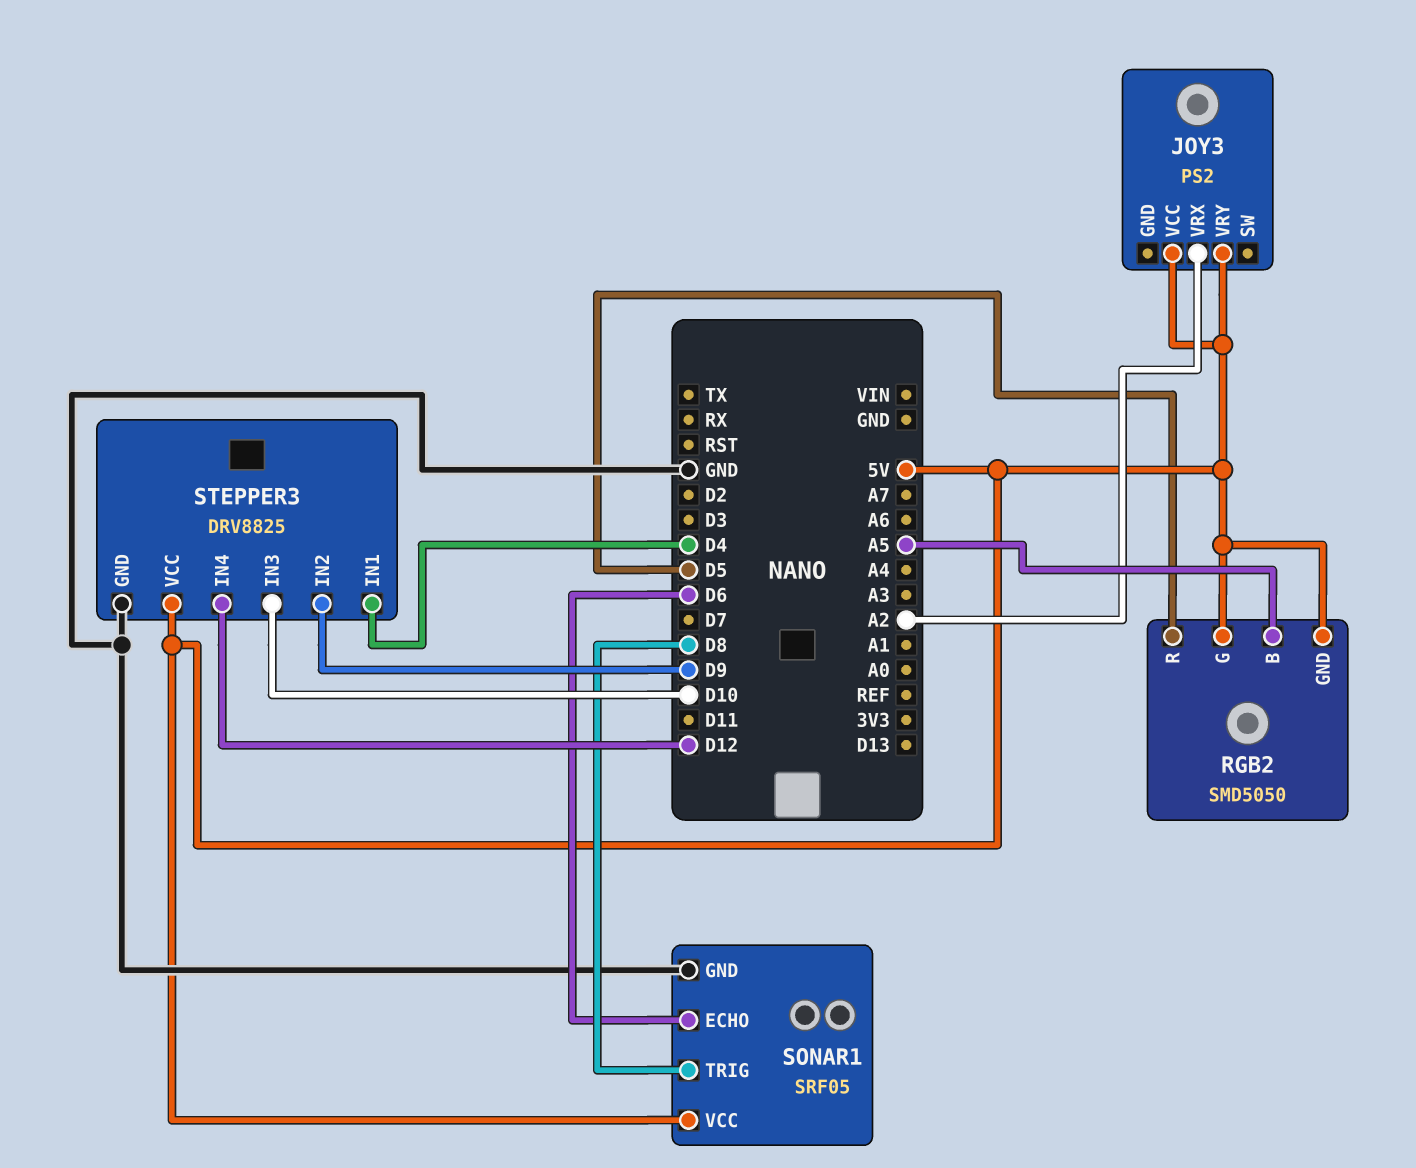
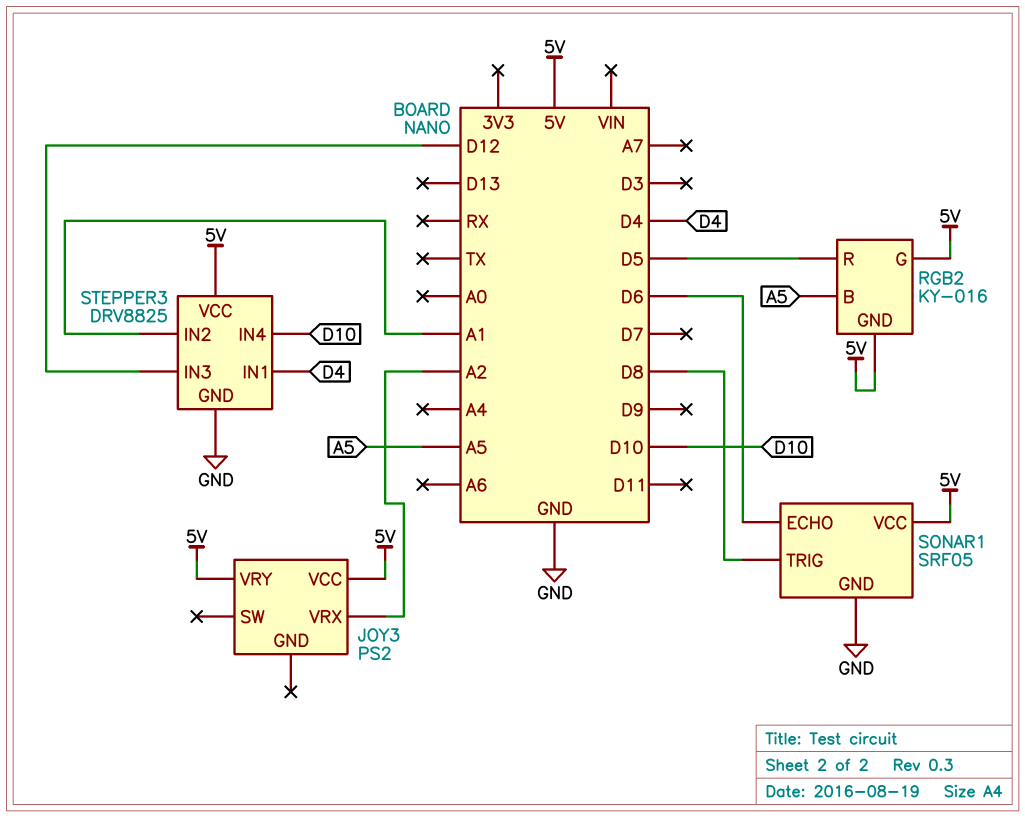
RGB2: SMD5050 -> KY-016
STEPPER3 pin IN2: D9 -> A1
STEPPER3 pin IN3: D10 -> D12
STEPPER3 pin IN4: D12 -> D10

